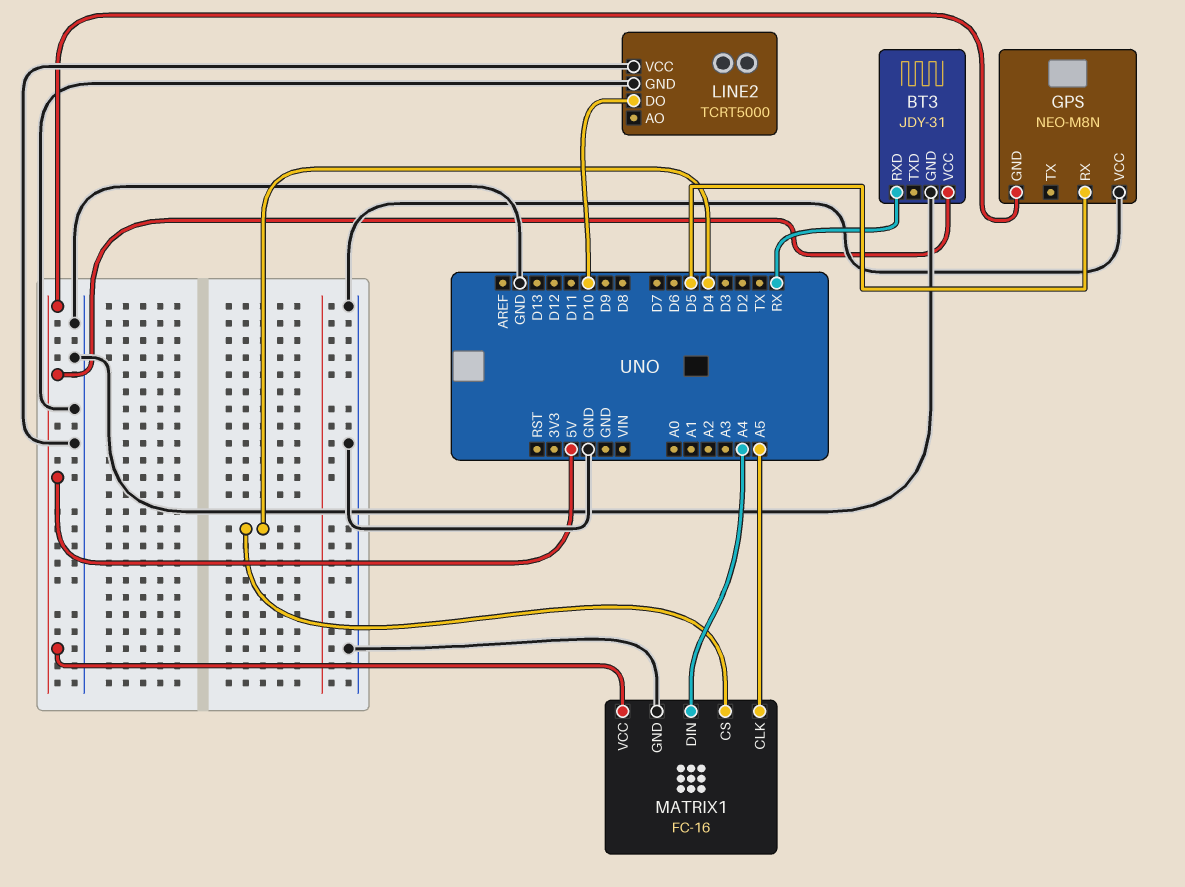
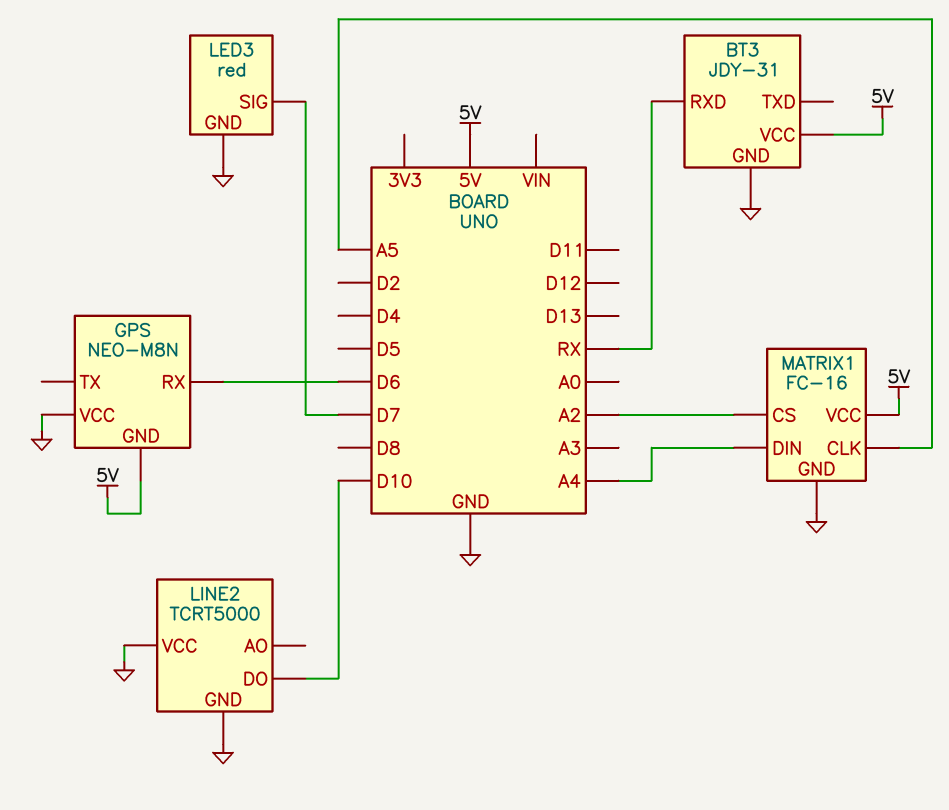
GPS pin RX: D5 -> D6
LED3: none -> red
LED3 pin GND: none -> GND
LED3 pin SIG: none -> D7
MATRIX1 pin CS: D4 -> A2

